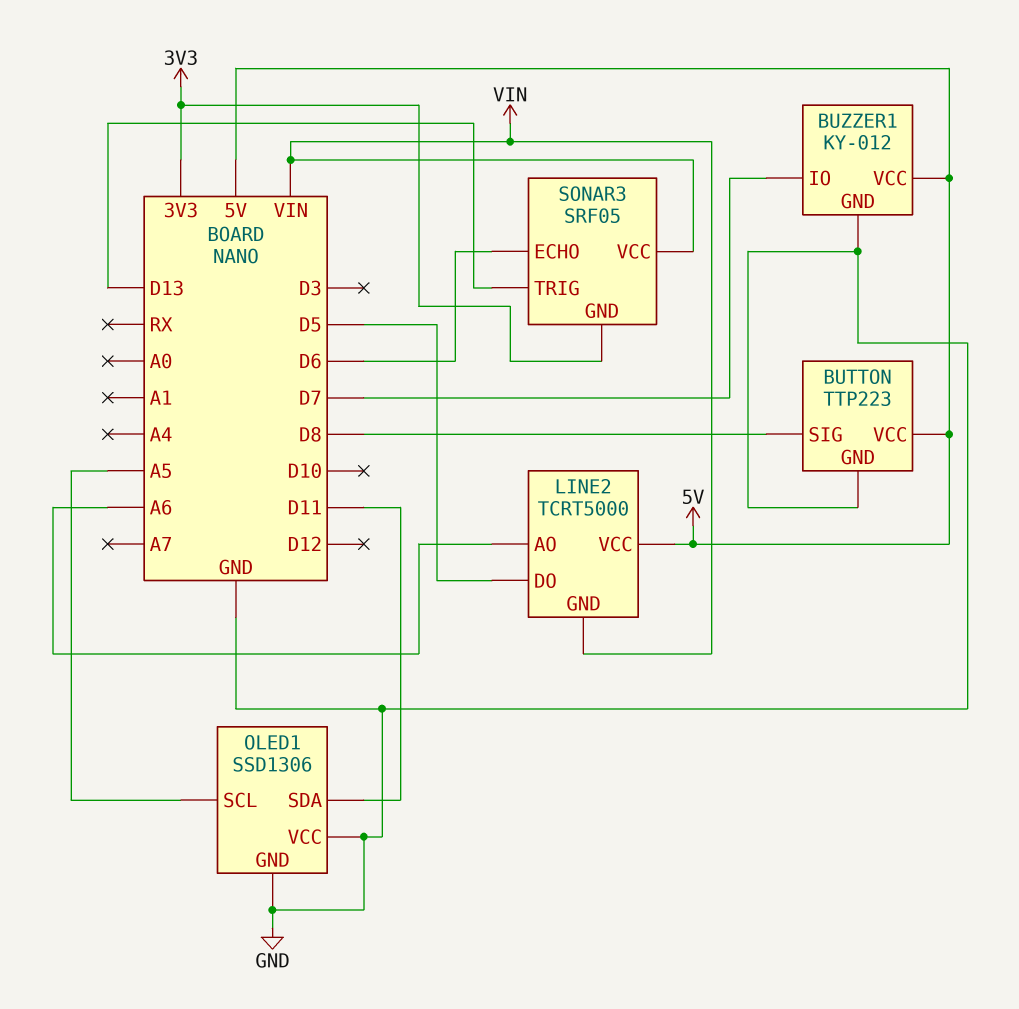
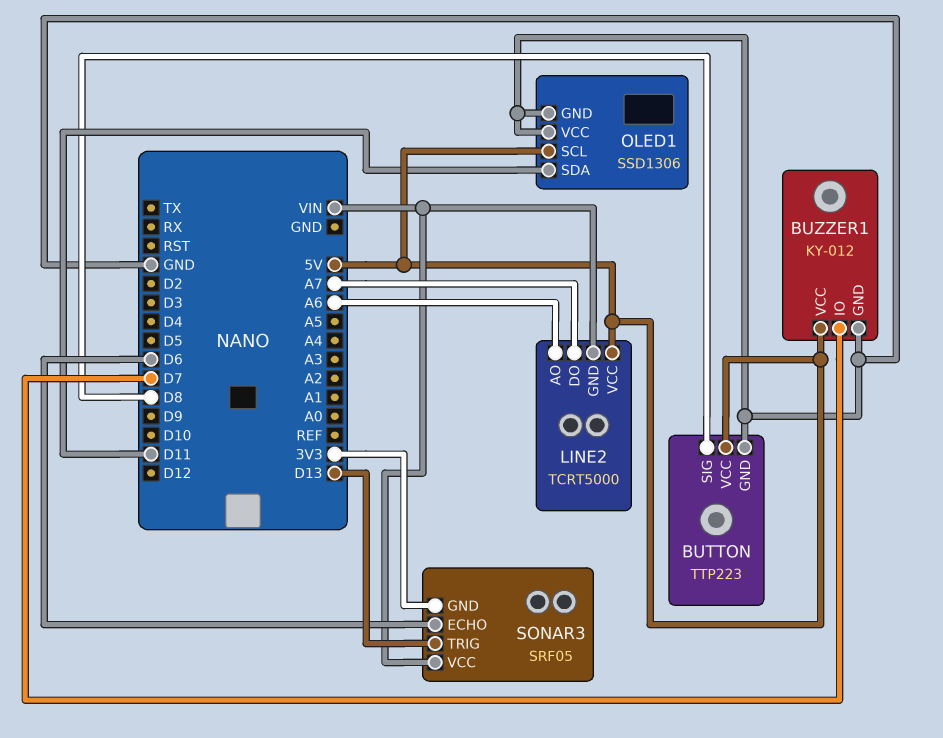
LINE2 pin DO: D5 -> A7
OLED1 pin SCL: A5 -> 5V

